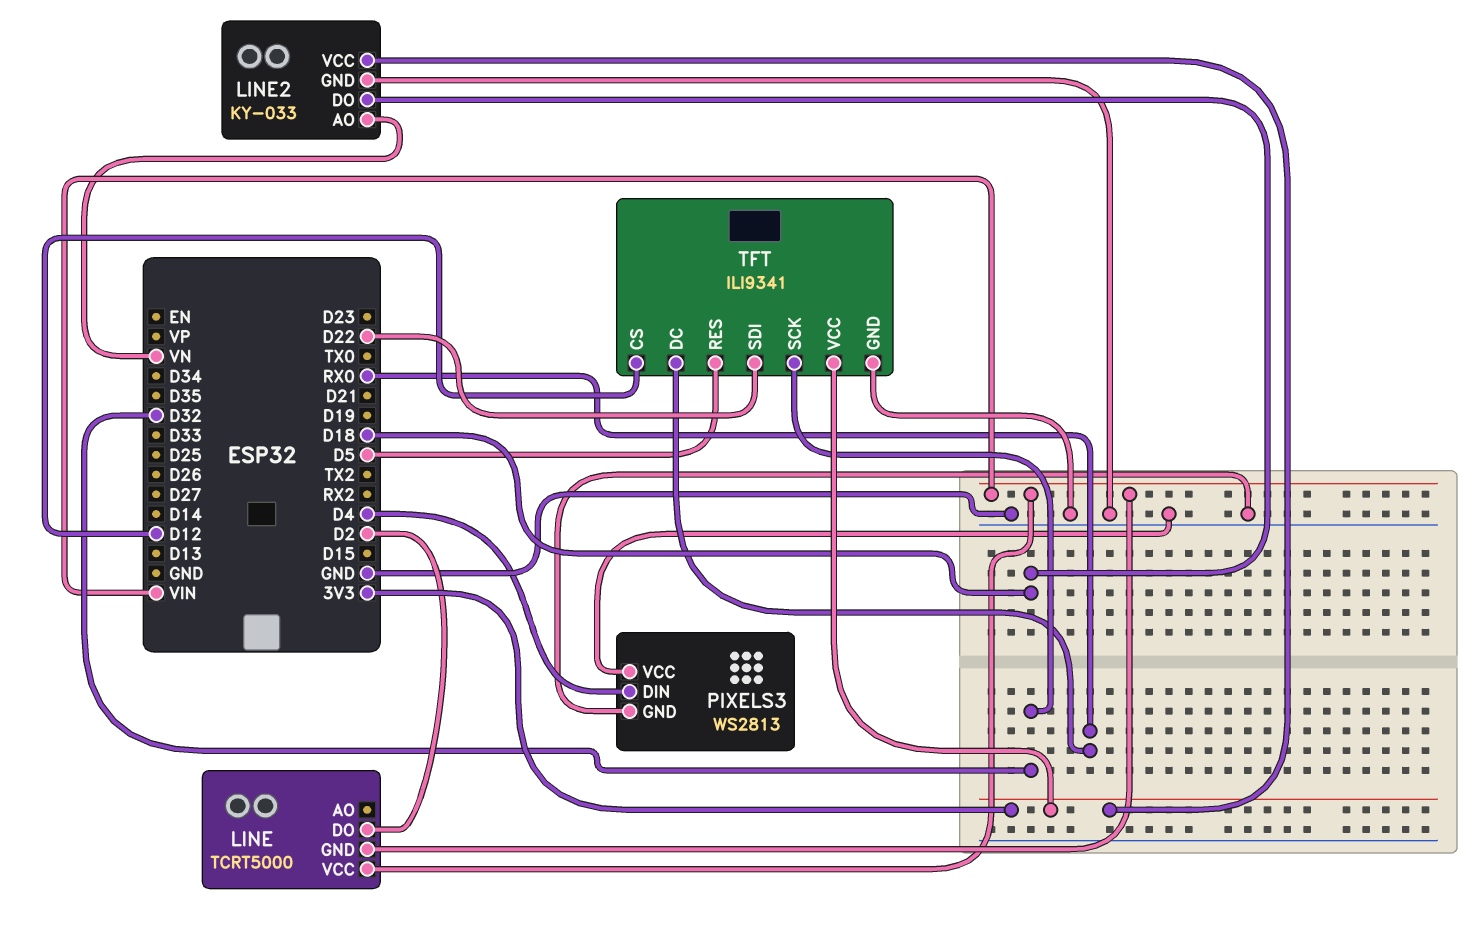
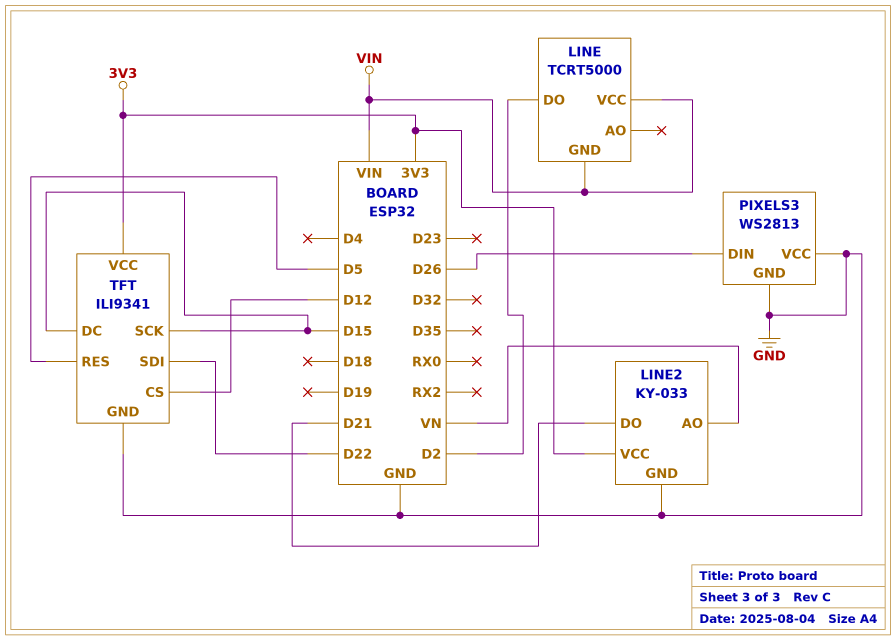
LINE2 pin DO: D18 -> D21
PIXELS3 pin DIN: D4 -> D26
TFT pin DC: RX0 -> D15
TFT pin SCK: D32 -> D15

